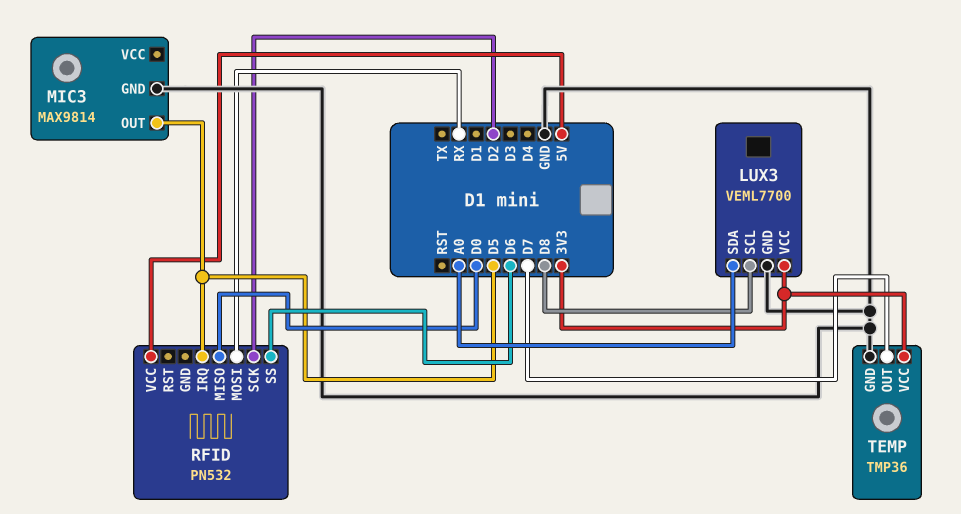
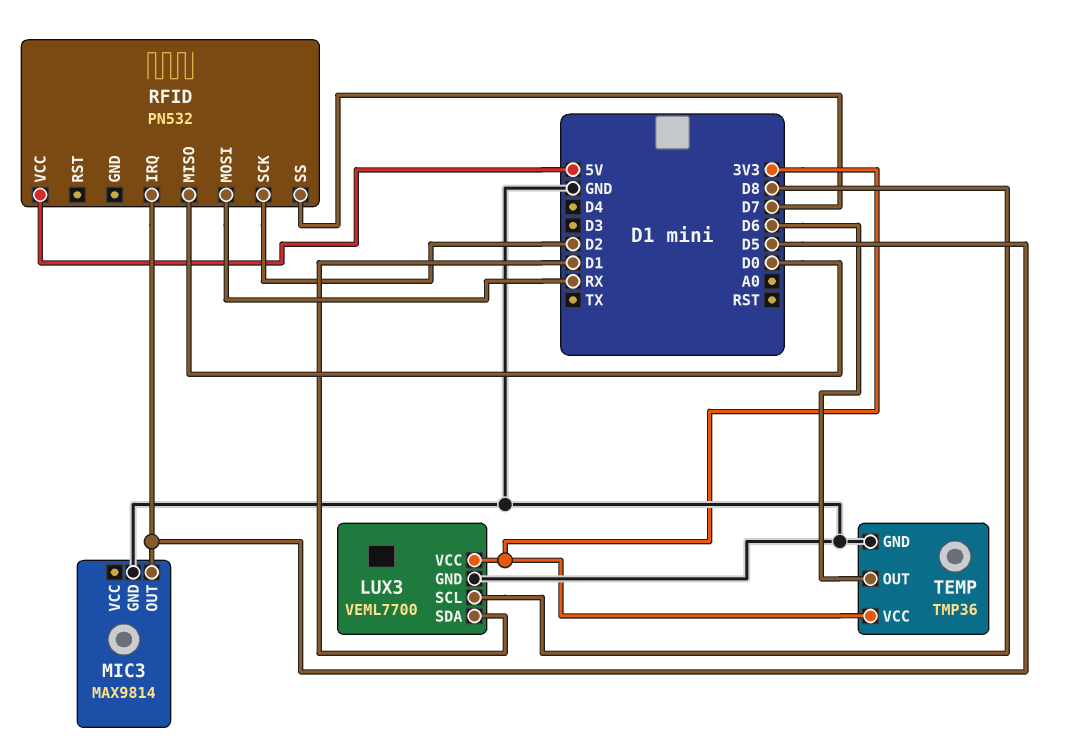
LUX3 pin SDA: A0 -> D1
RFID pin SS: D6 -> D7
TEMP pin OUT: D7 -> D6

